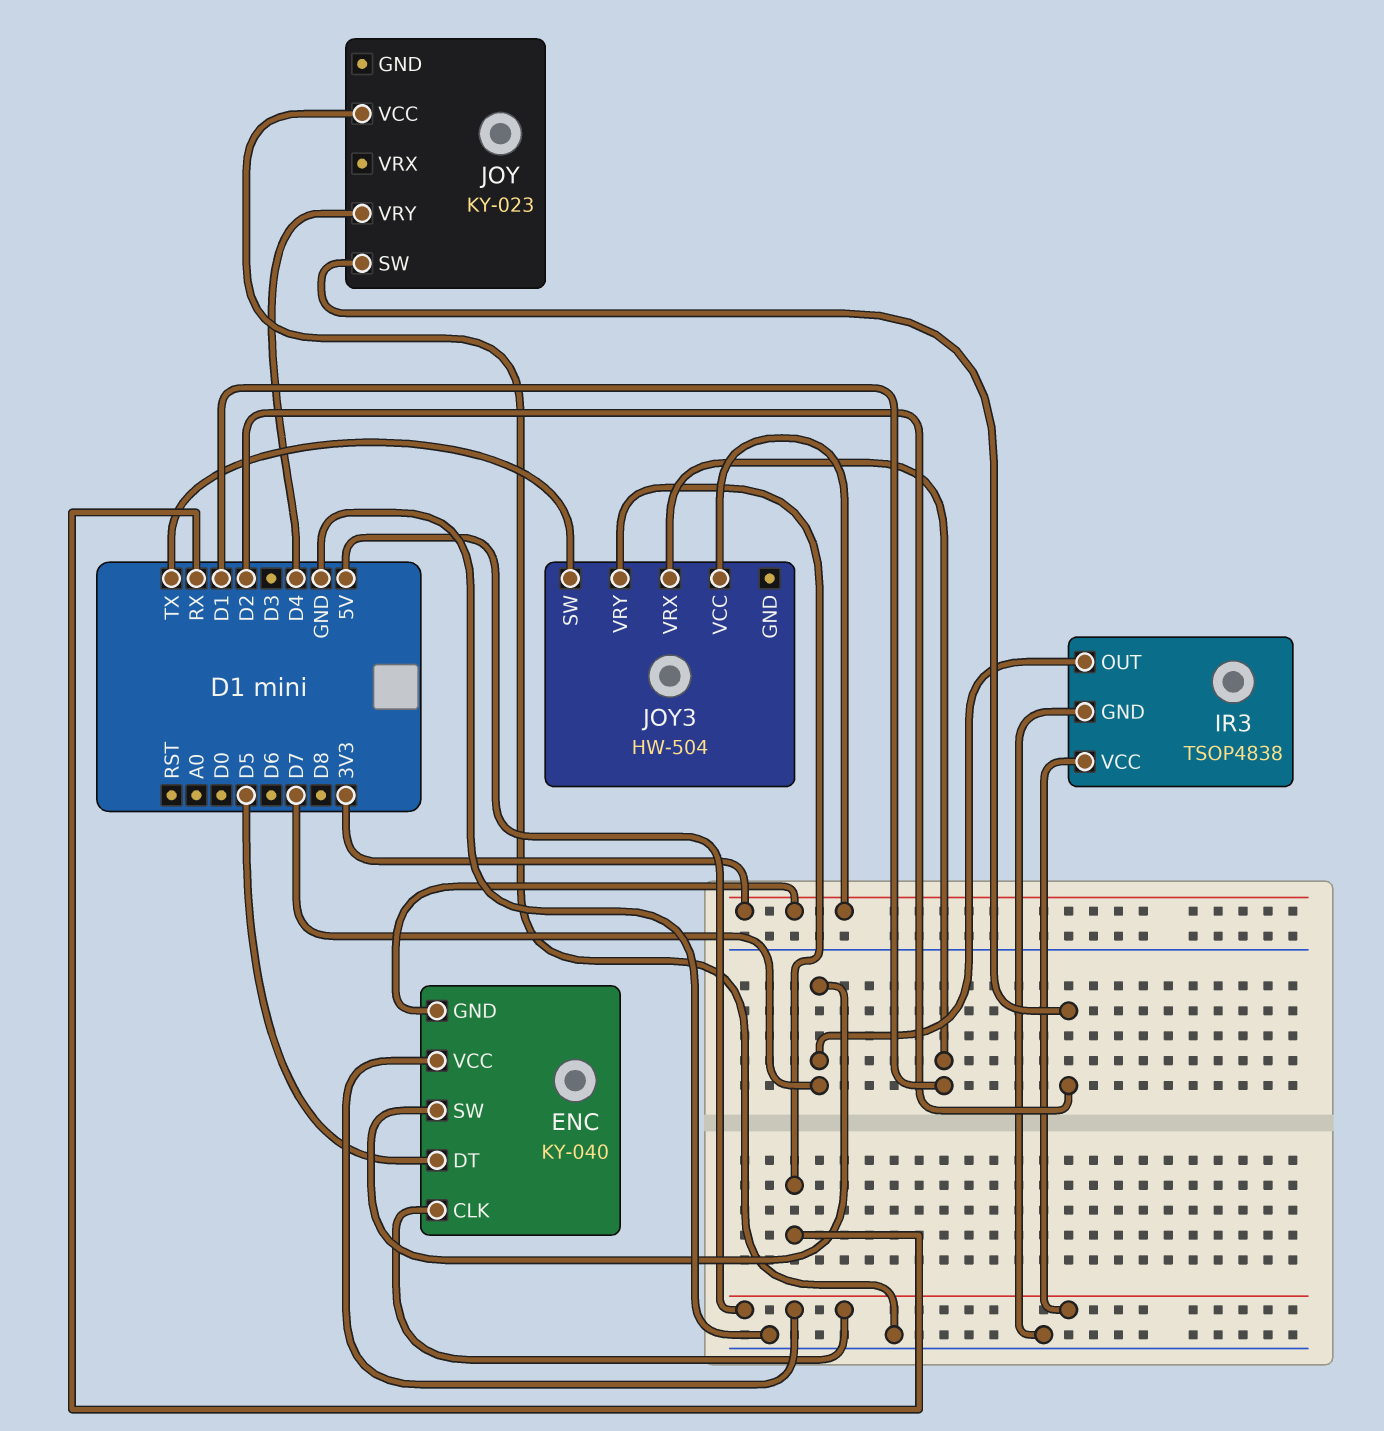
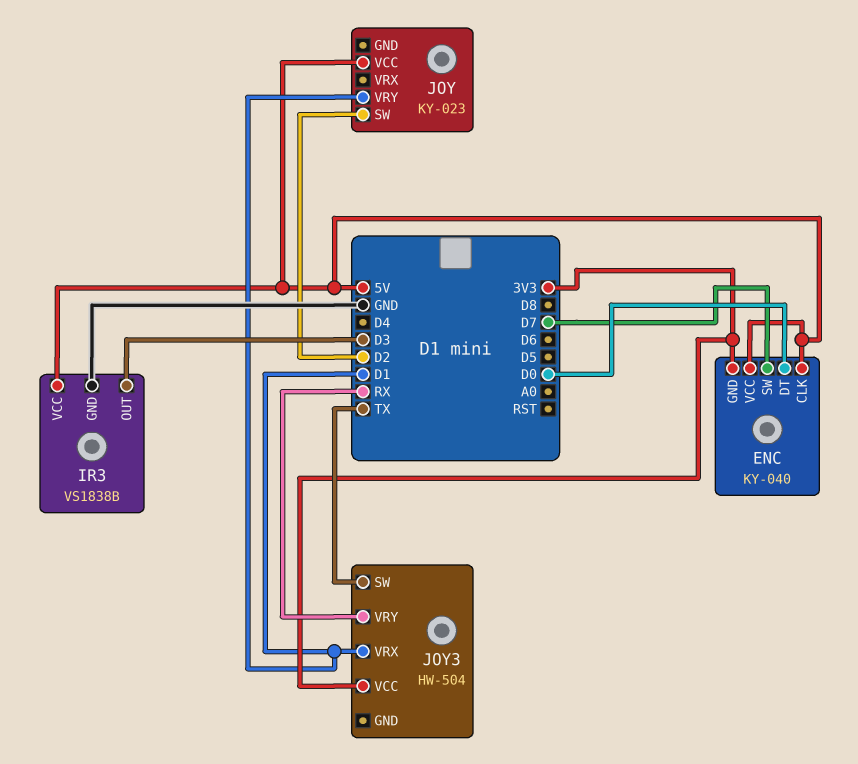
ENC pin DT: D5 -> D0
IR3: TSOP4838 -> VS1838B
IR3 pin OUT: D7 -> D3
JOY pin VCC: GND -> 5V
JOY pin VRY: D4 -> D1

